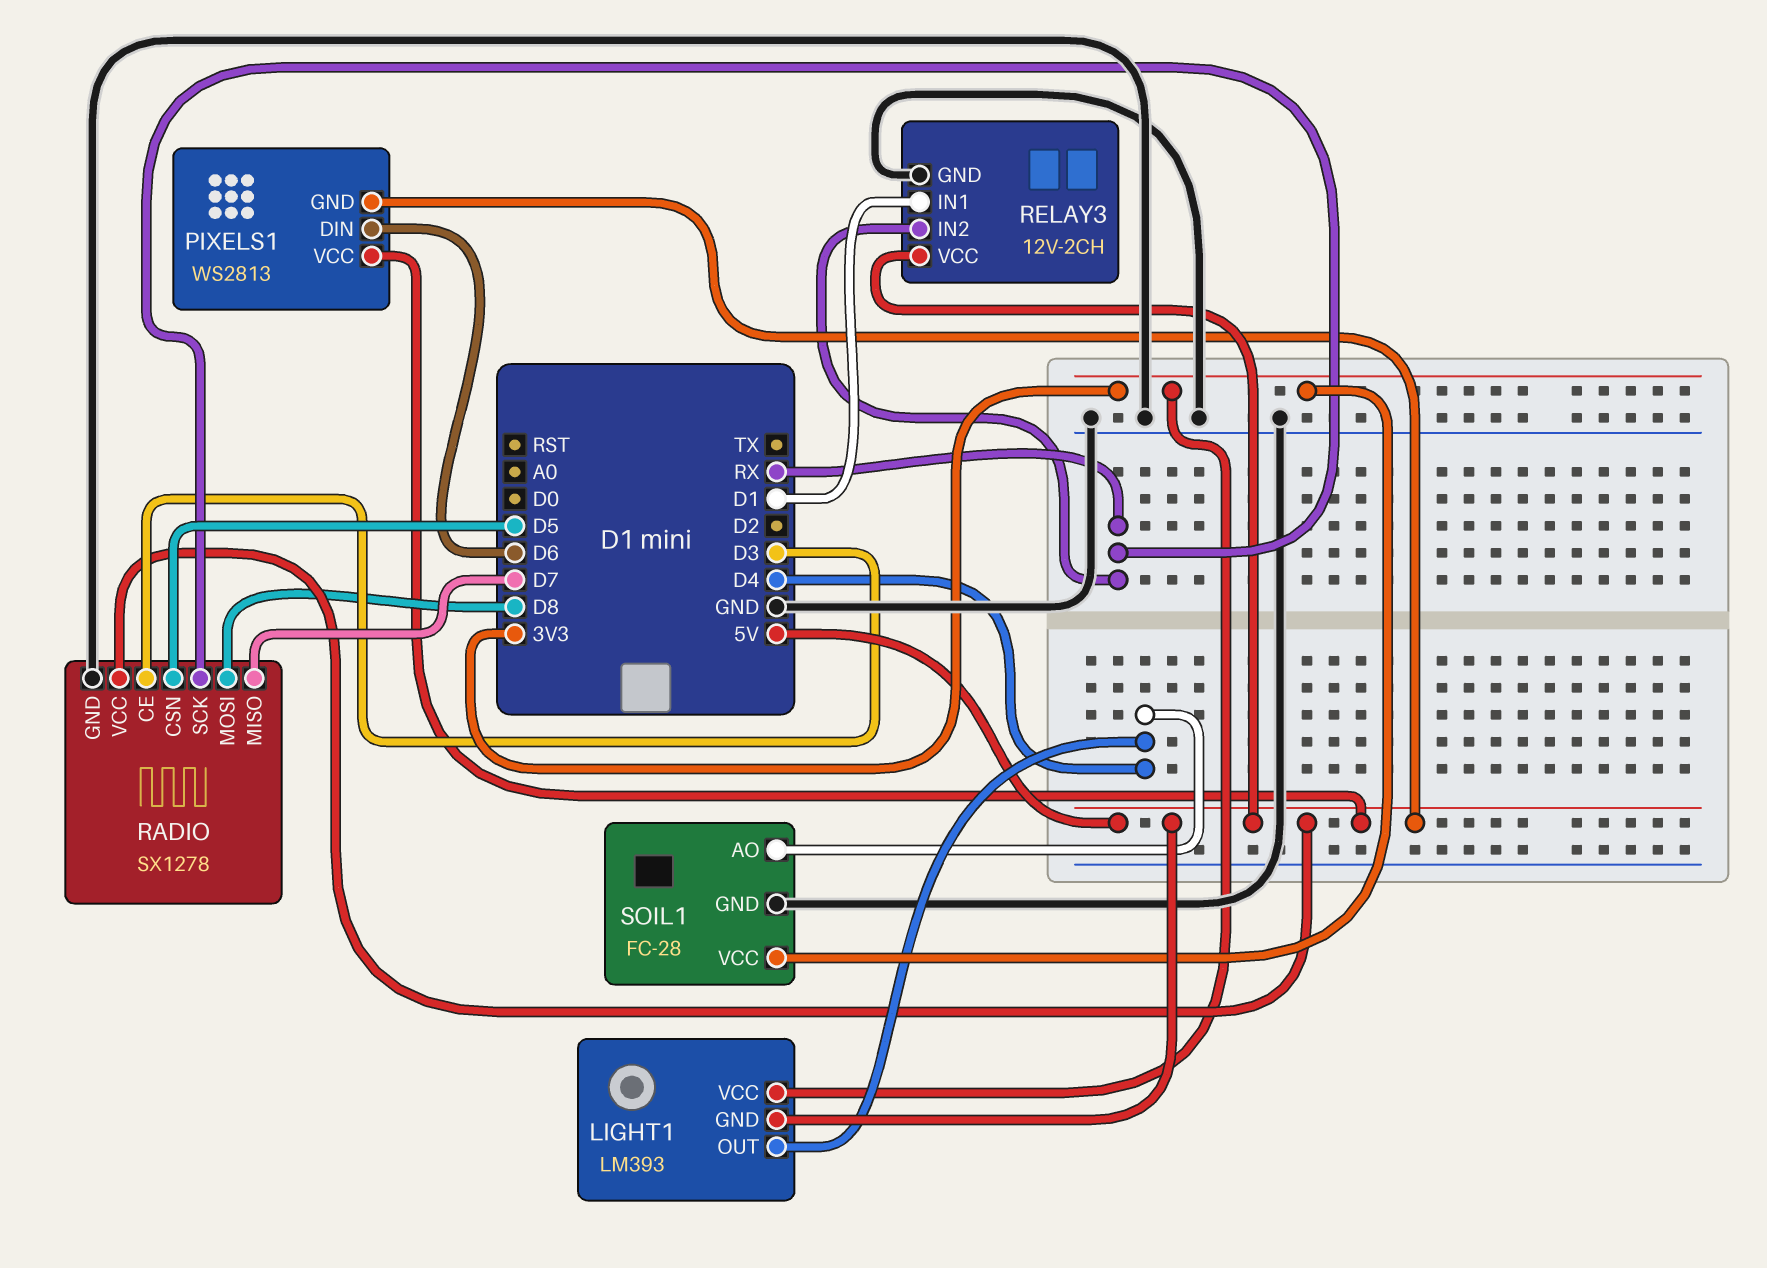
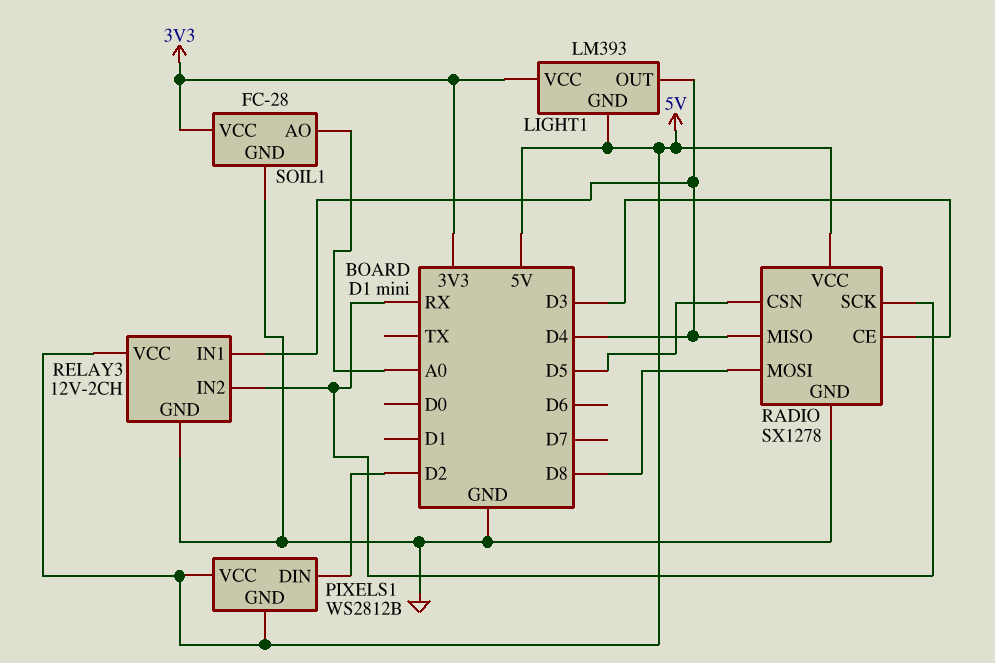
PIXELS1: WS2813 -> WS2812B
PIXELS1 pin DIN: D6 -> D2
RADIO pin MISO: D7 -> D4
RELAY3 pin IN1: D1 -> D4
SOIL1 pin AO: D4 -> A0

